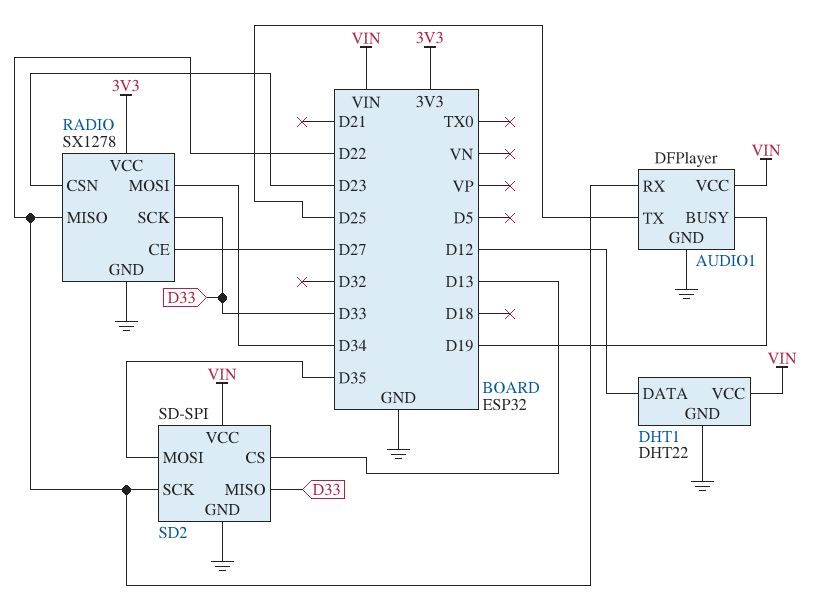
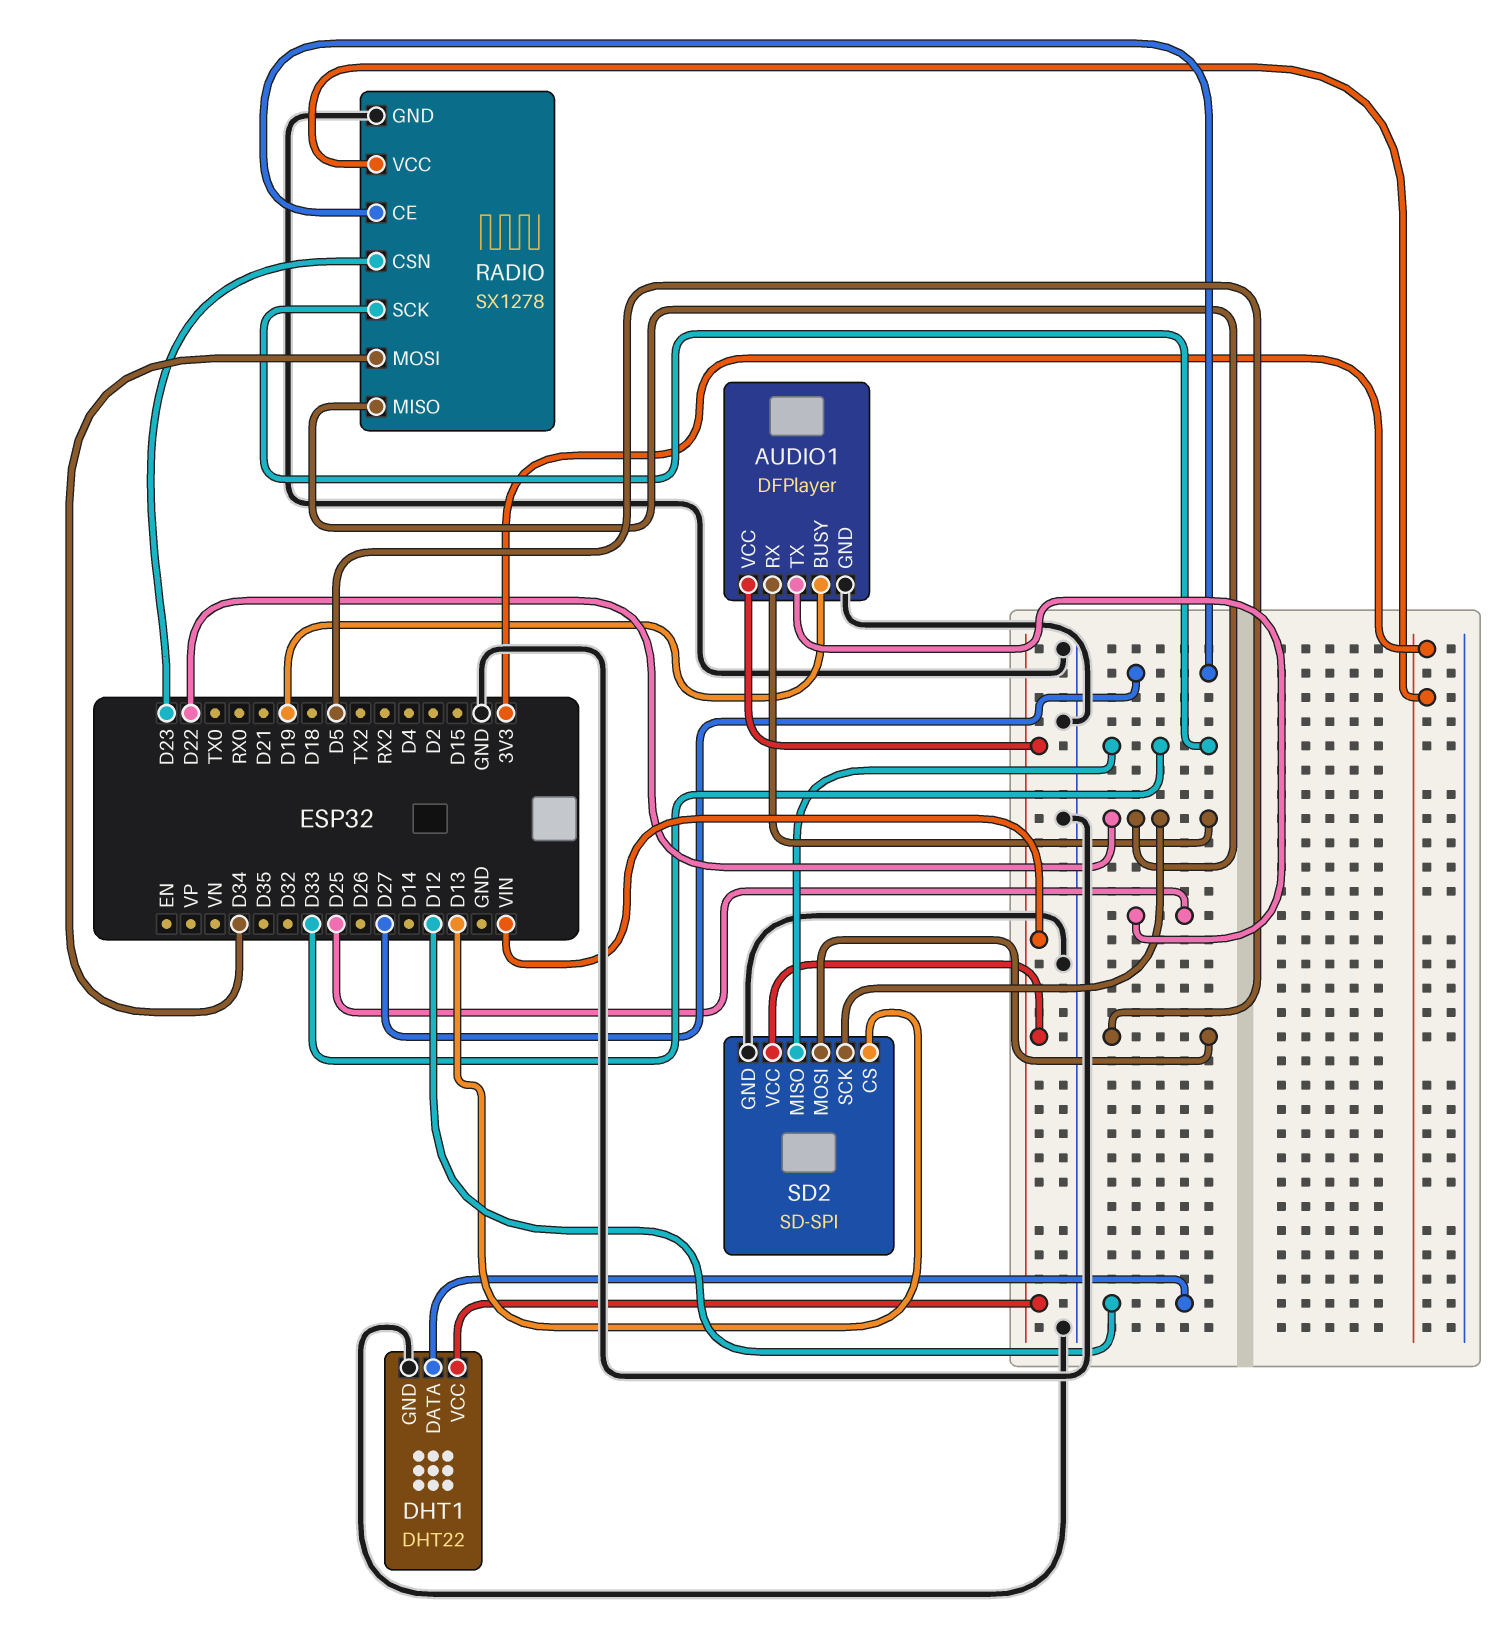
SD2 pin MOSI: D35 -> D5

